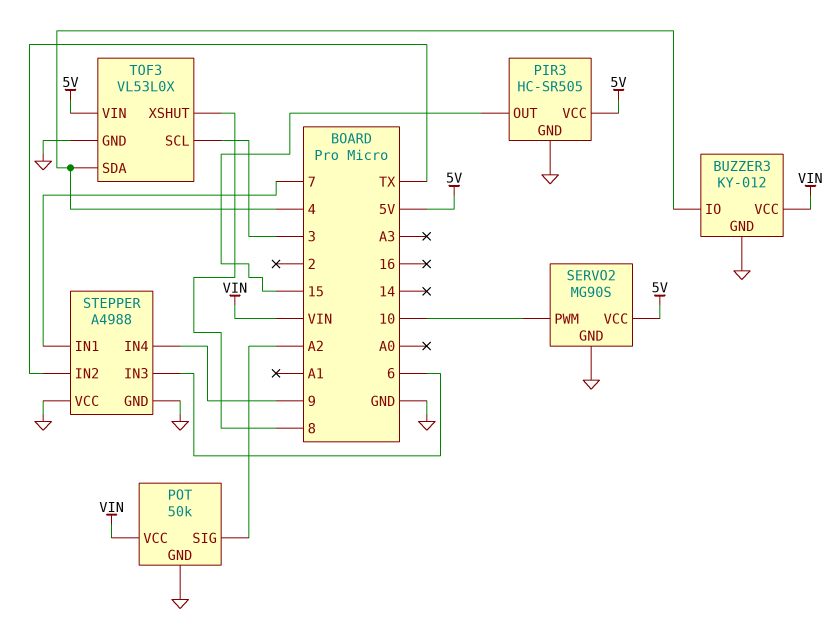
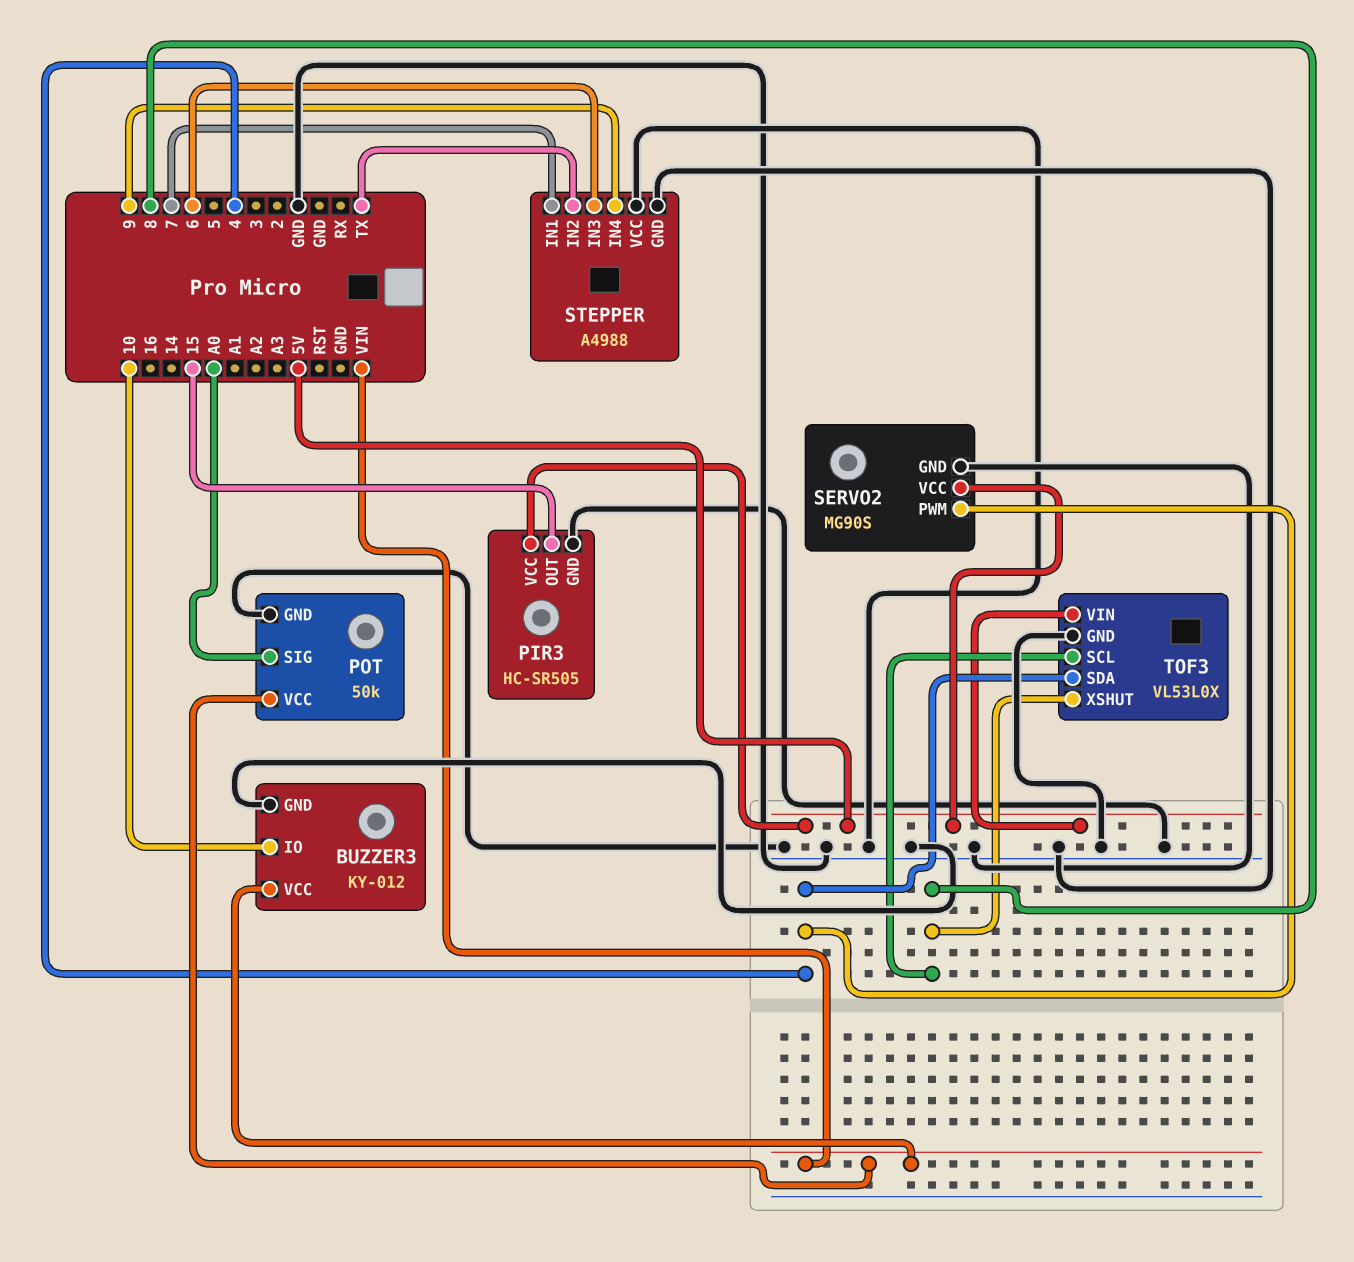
BUZZER3 pin IO: 4 -> 10
POT pin SIG: A2 -> A0
SERVO2 pin PWM: 10 -> 4
TOF3 pin SCL: 3 -> 8

